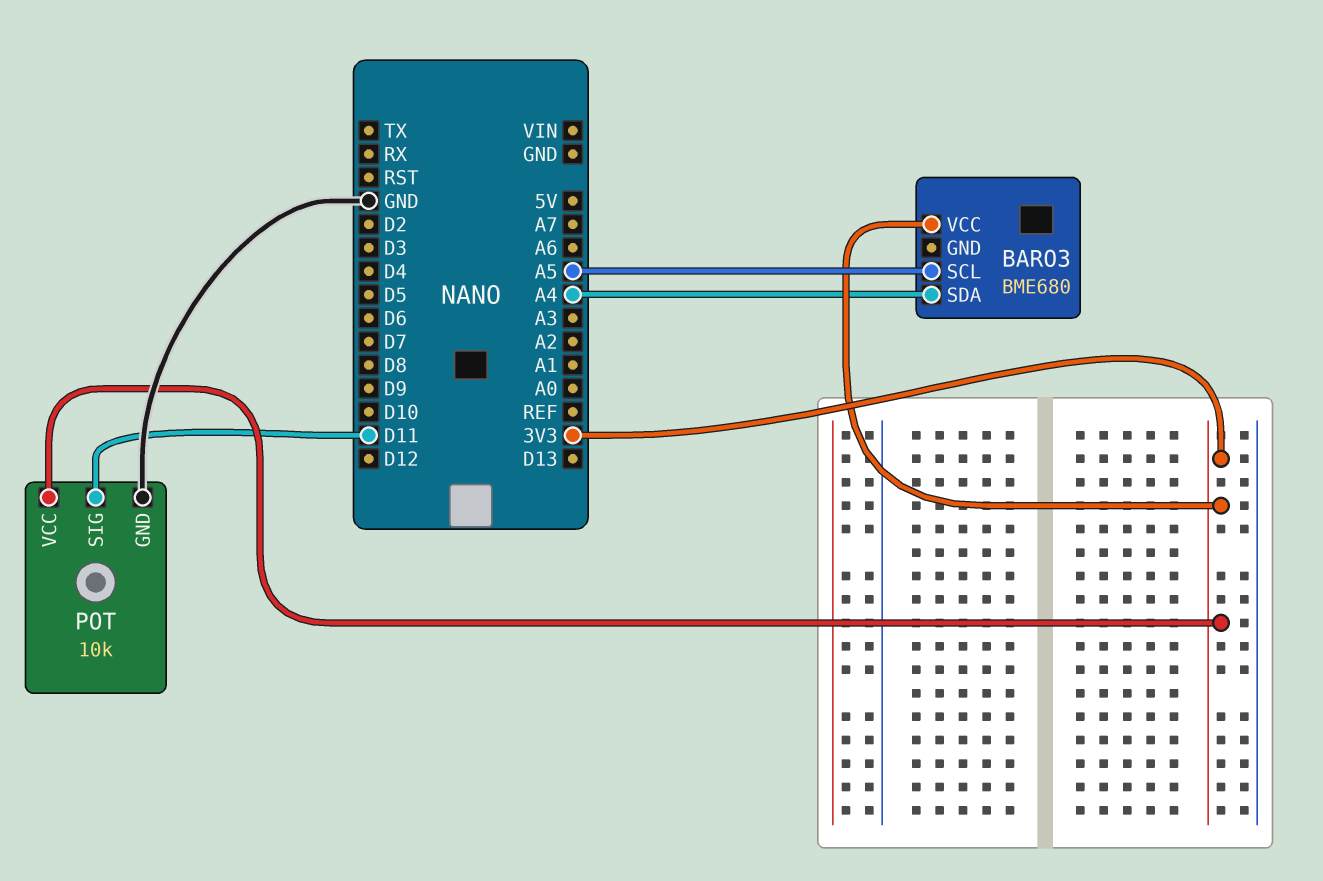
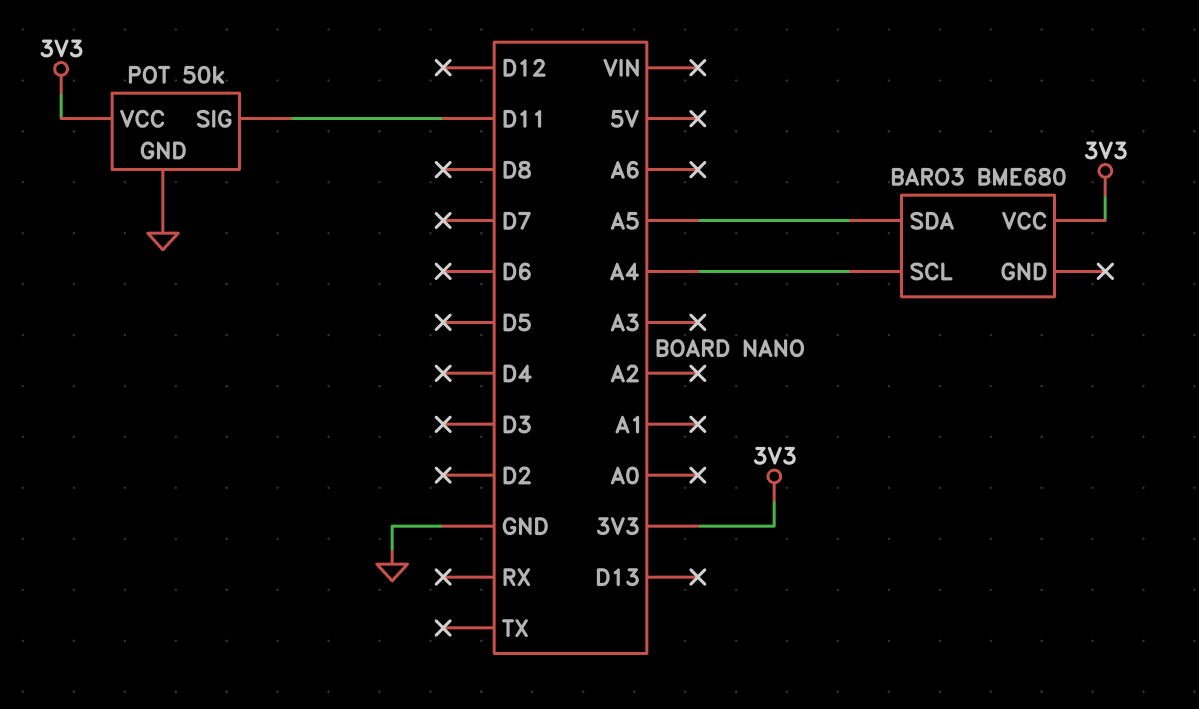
BARO3 pin SCL: A5 -> A4
BARO3 pin SDA: A4 -> A5
POT: 10k -> 50k

